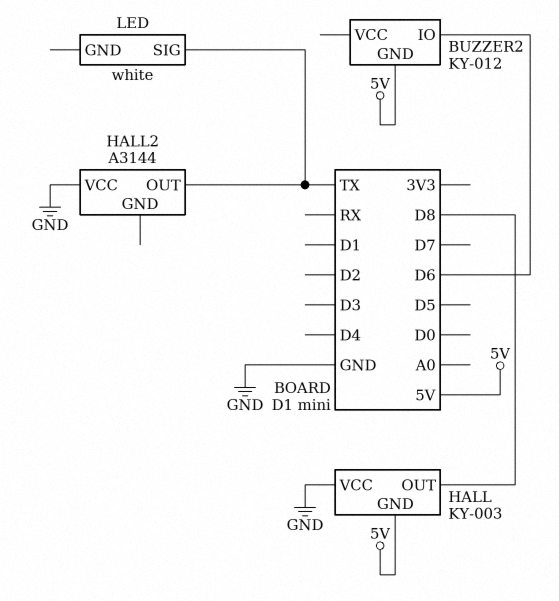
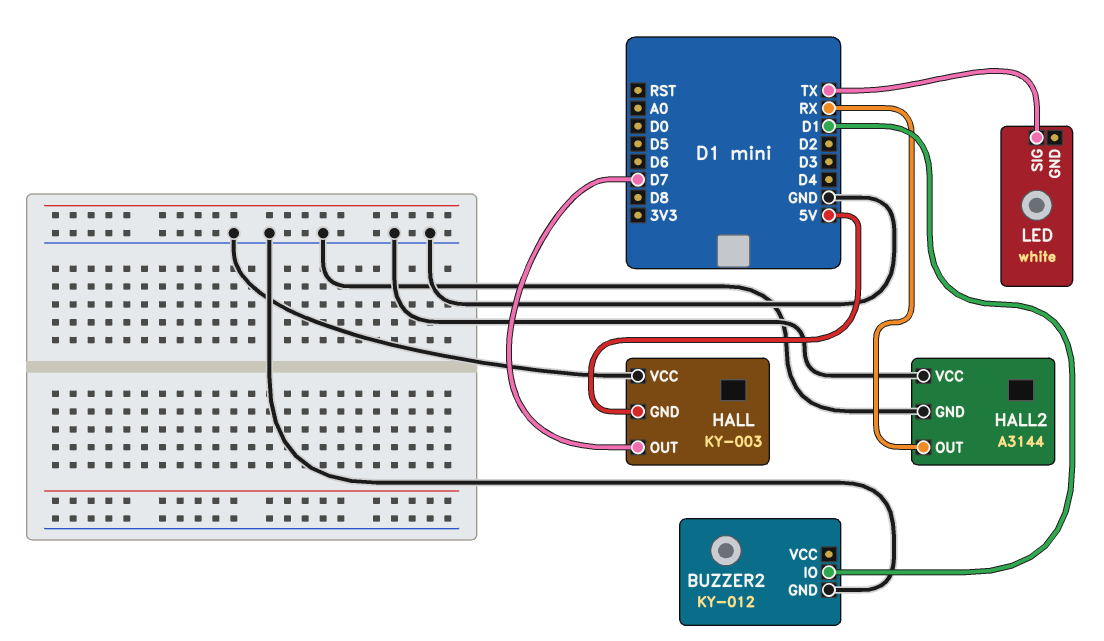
BUZZER2 pin GND: 5V -> GND
BUZZER2 pin IO: D6 -> D1
HALL pin OUT: D8 -> D7
HALL2 pin GND: none -> GND
HALL2 pin OUT: TX -> RX

